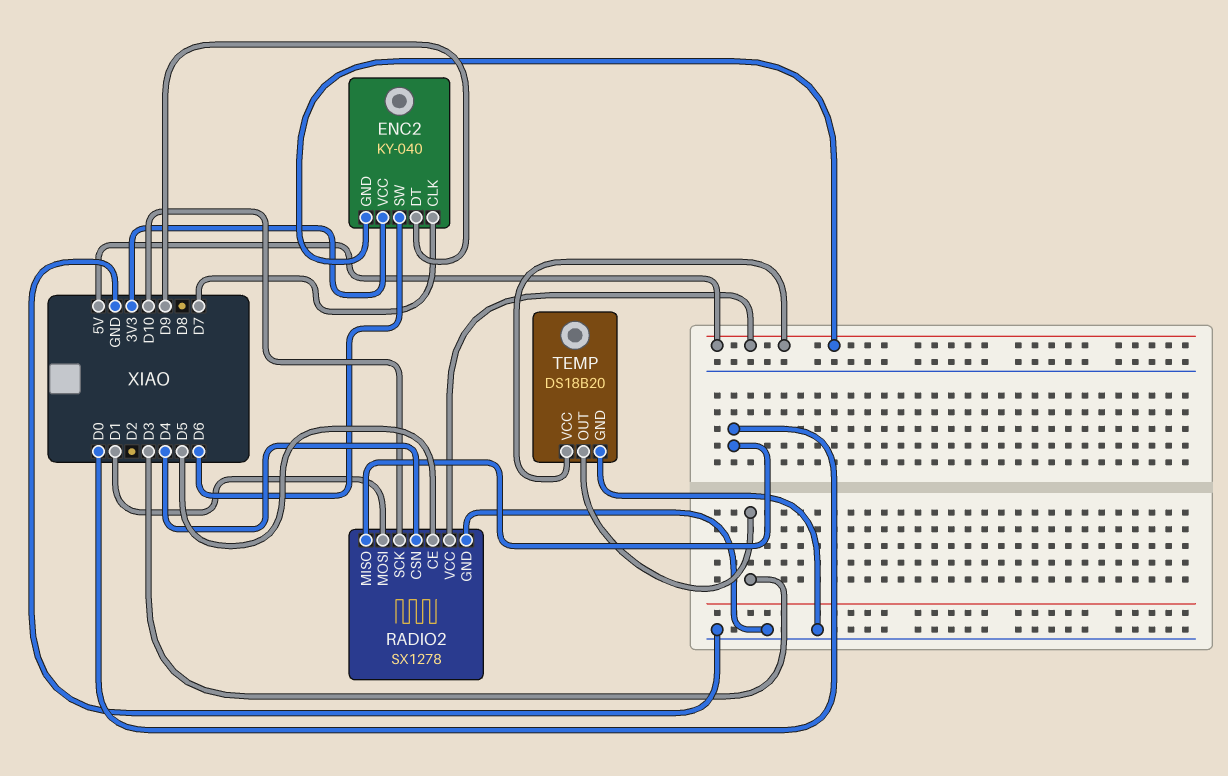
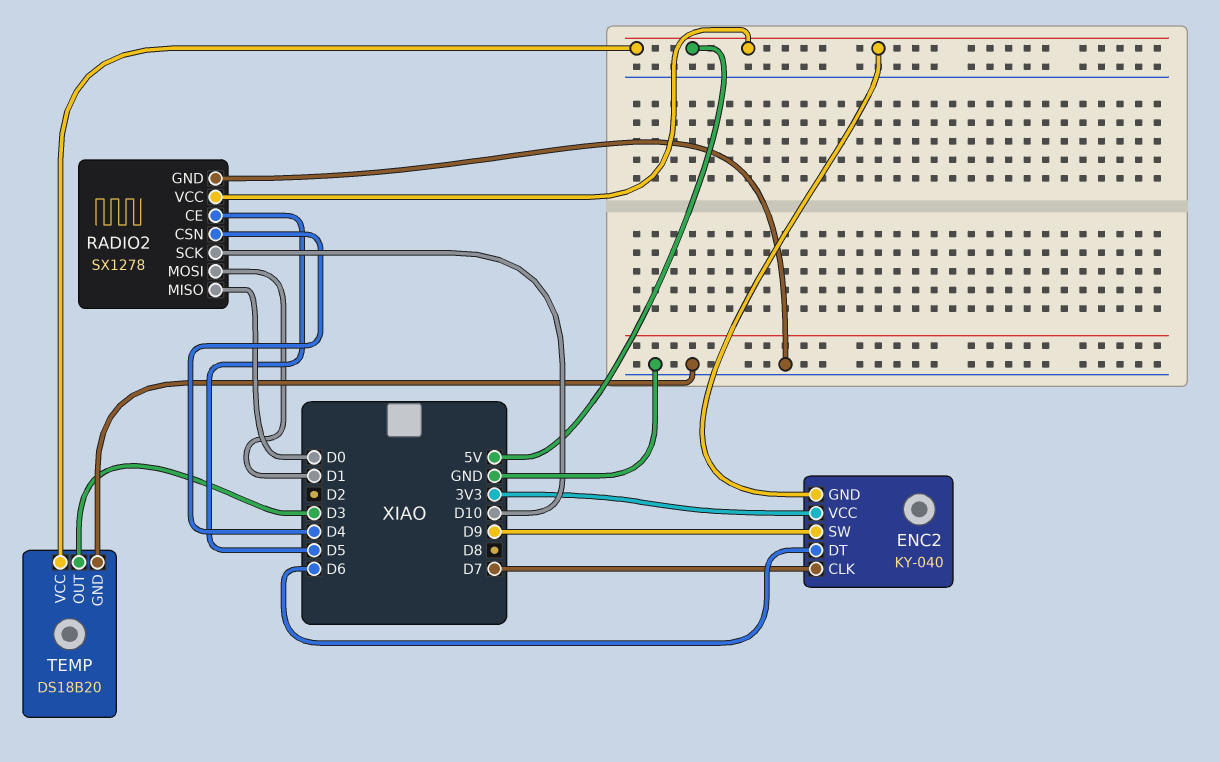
ENC2 pin DT: D9 -> D6
ENC2 pin SW: D6 -> D9

